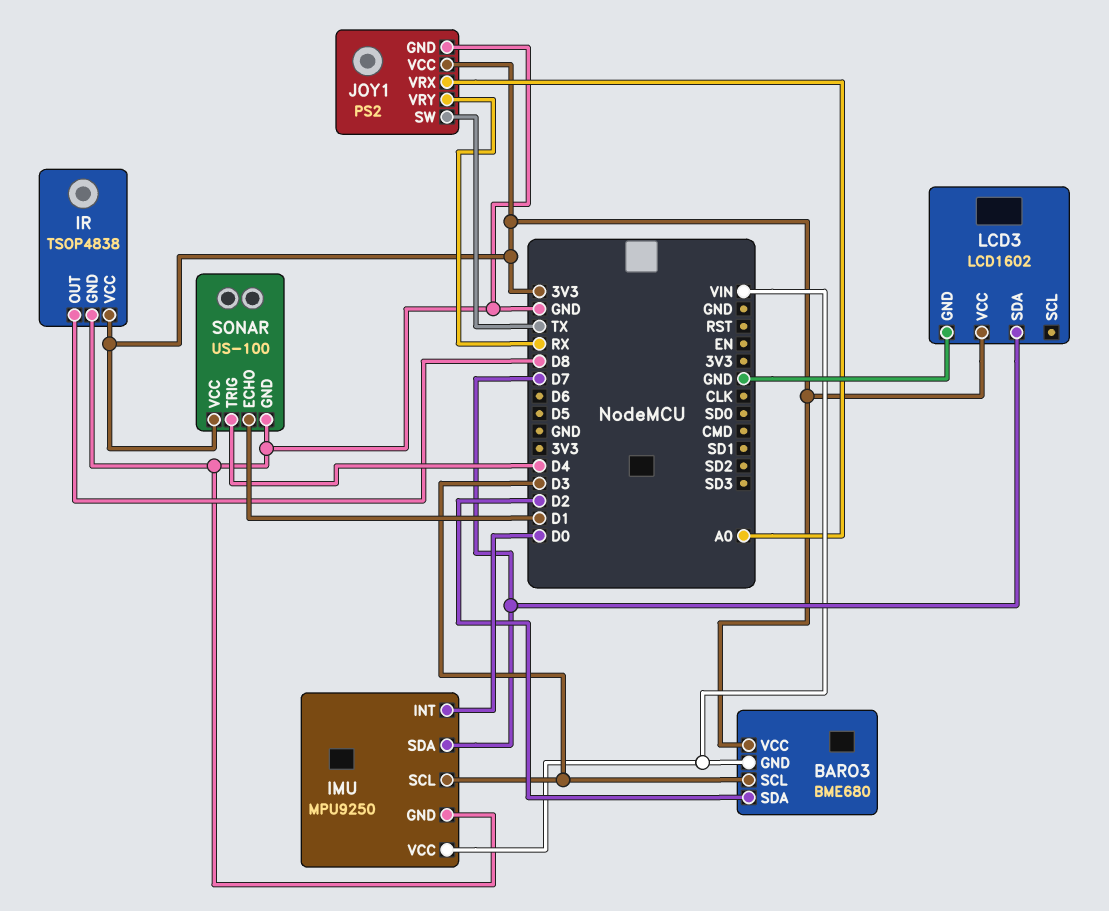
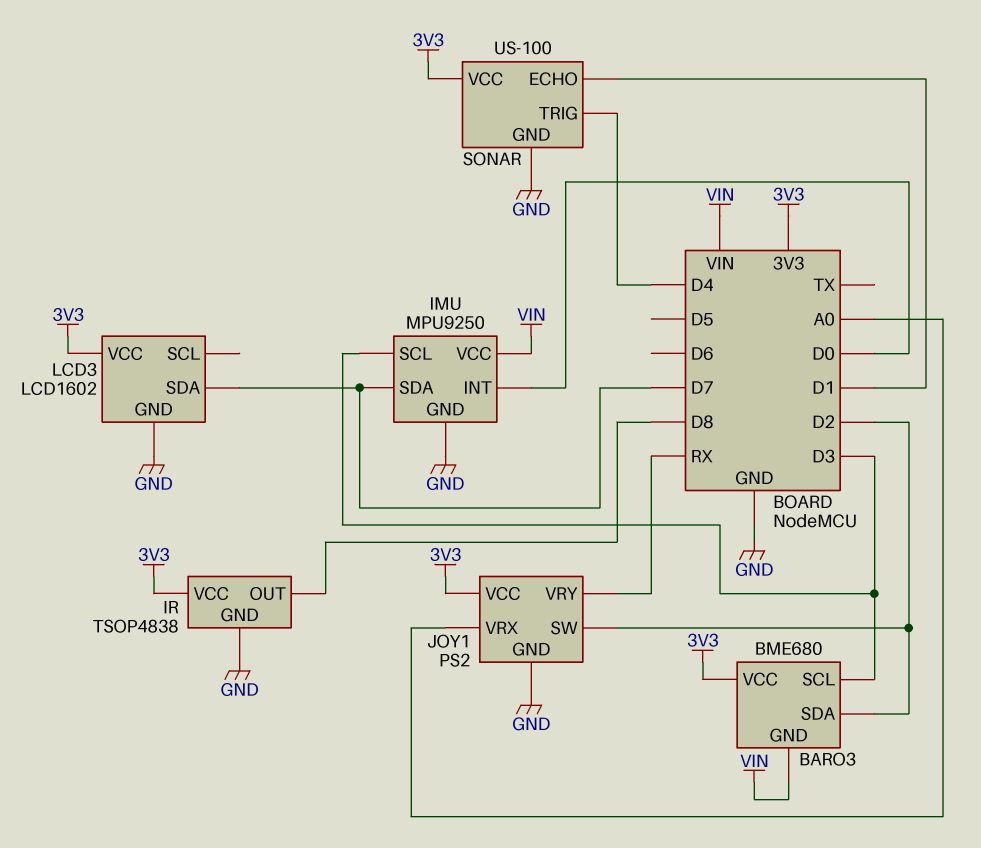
JOY1 pin SW: TX -> D2

